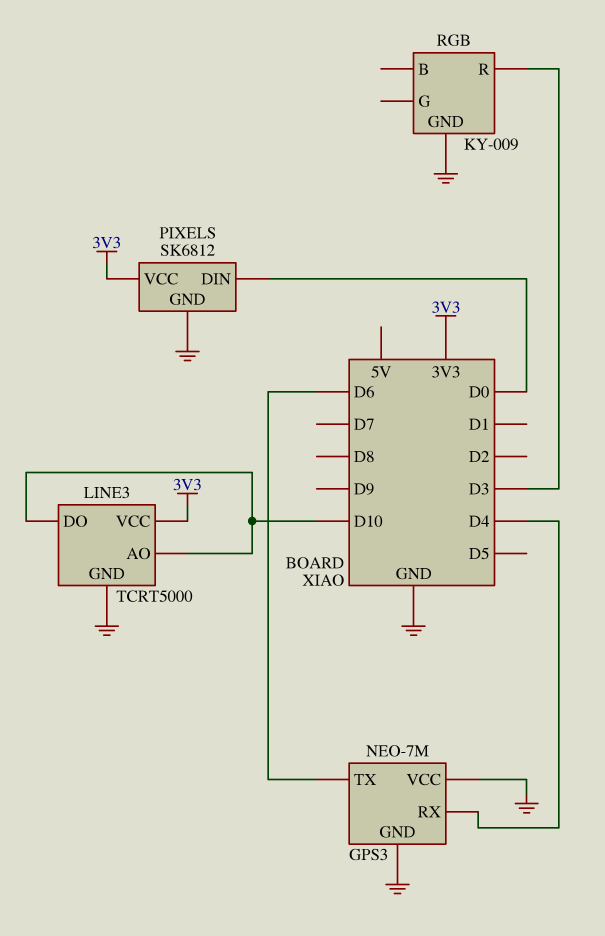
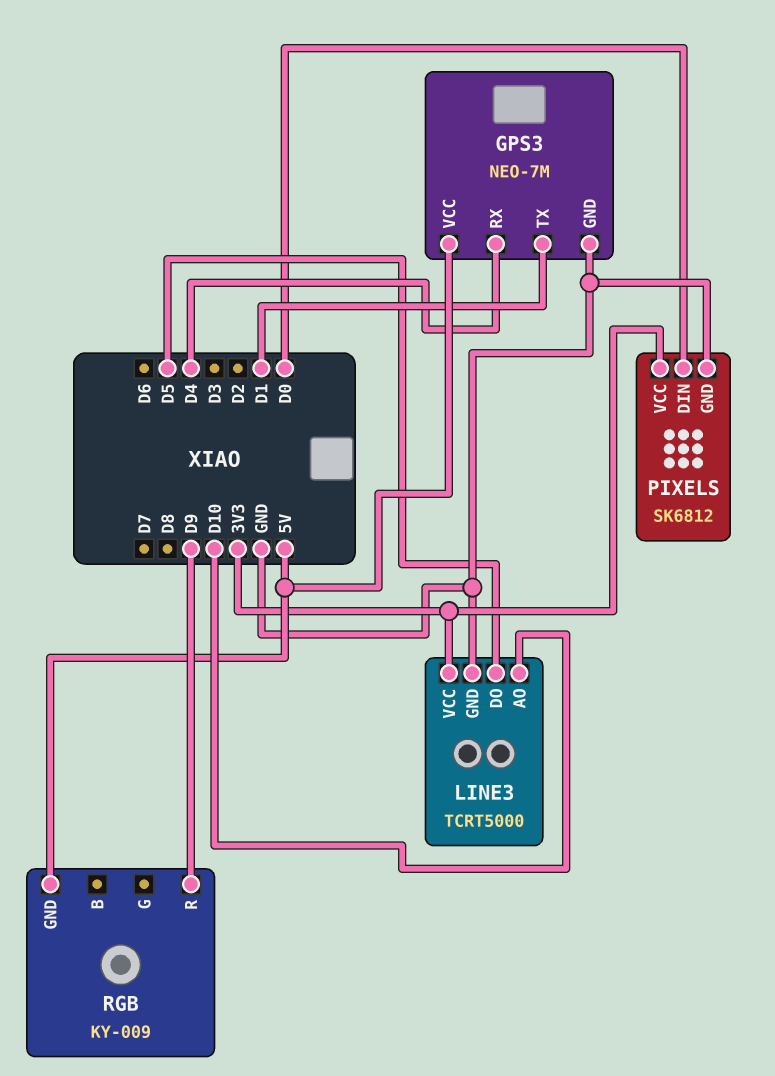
GPS3 pin TX: D6 -> D1
GPS3 pin VCC: GND -> 5V
LINE3 pin DO: D10 -> D5
RGB pin GND: GND -> 5V
RGB pin R: D3 -> D9

